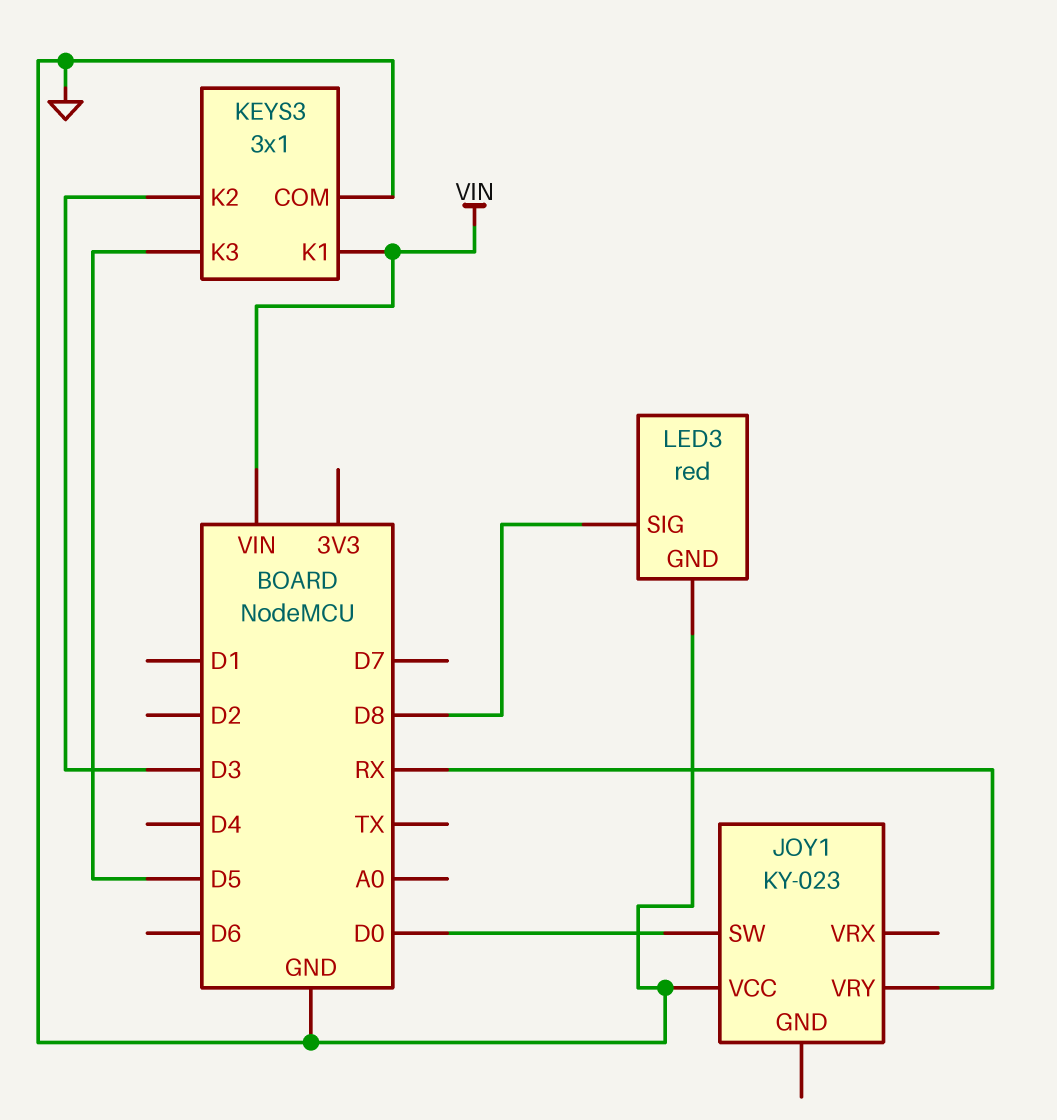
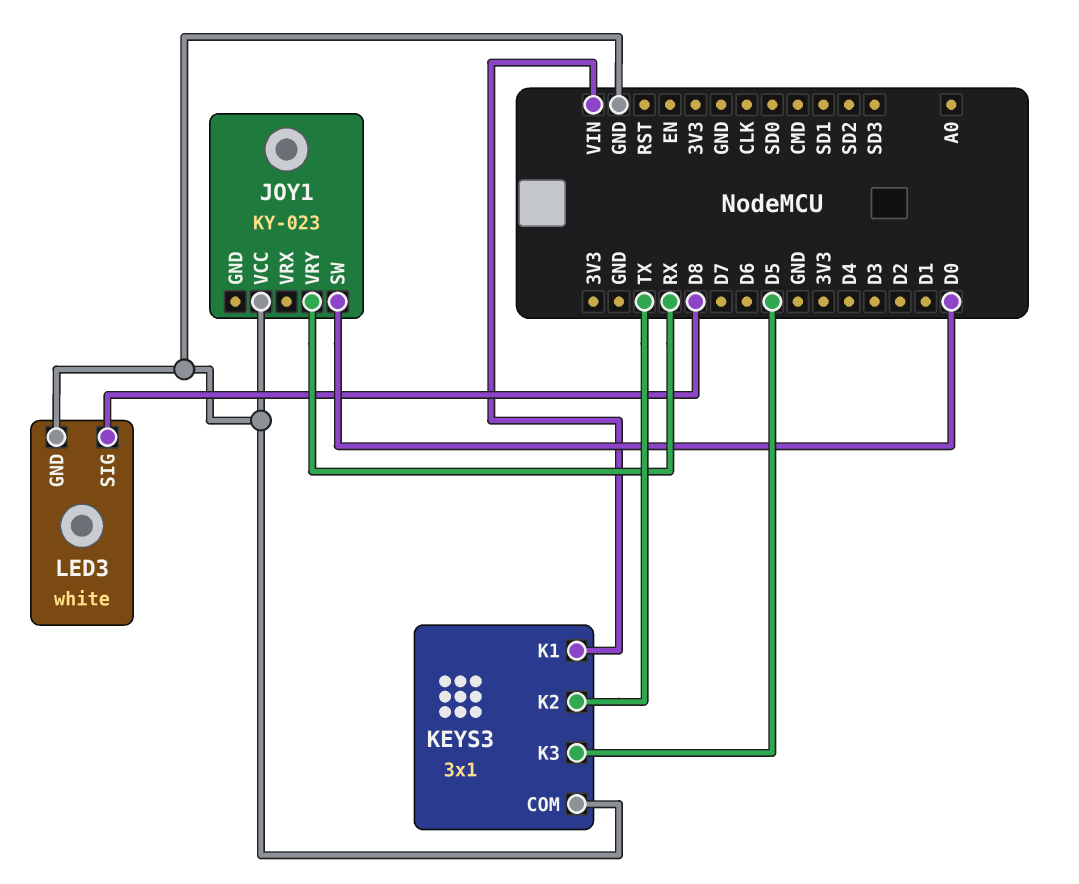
KEYS3 pin K2: D3 -> TX
LED3: red -> white

